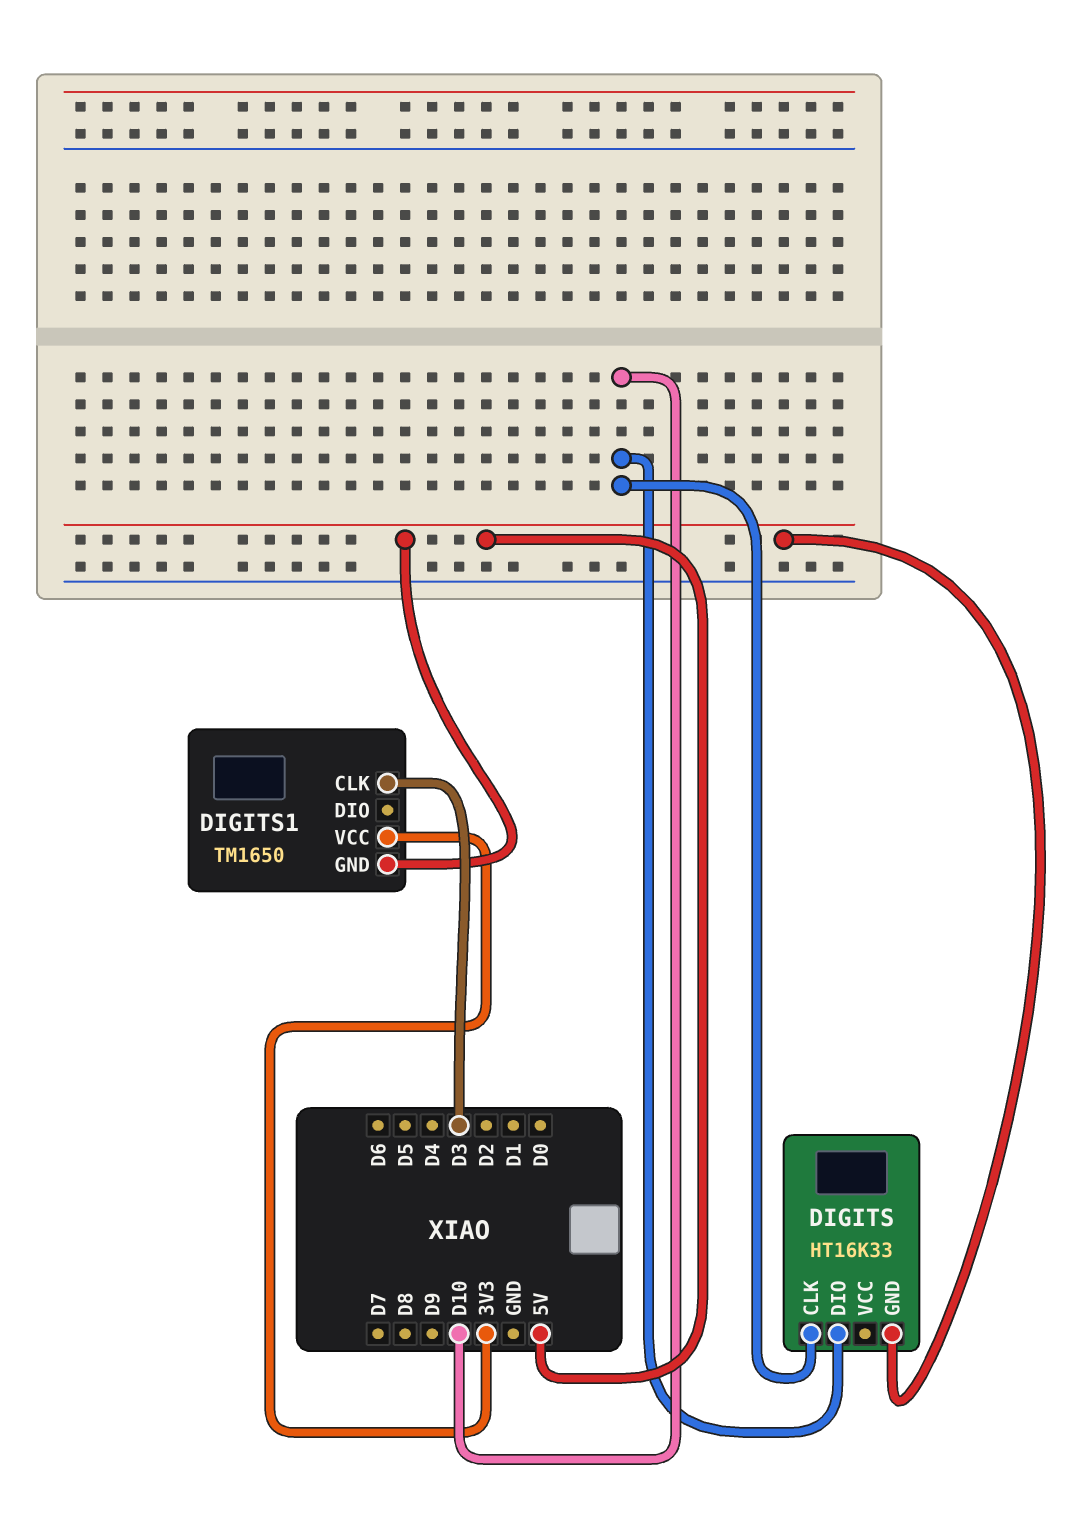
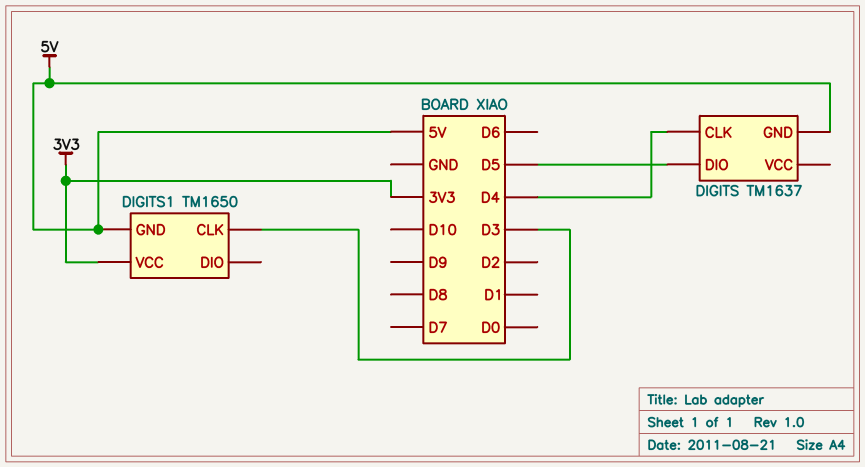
DIGITS: HT16K33 -> TM1637
DIGITS pin CLK: D10 -> D4
DIGITS pin DIO: D10 -> D5

